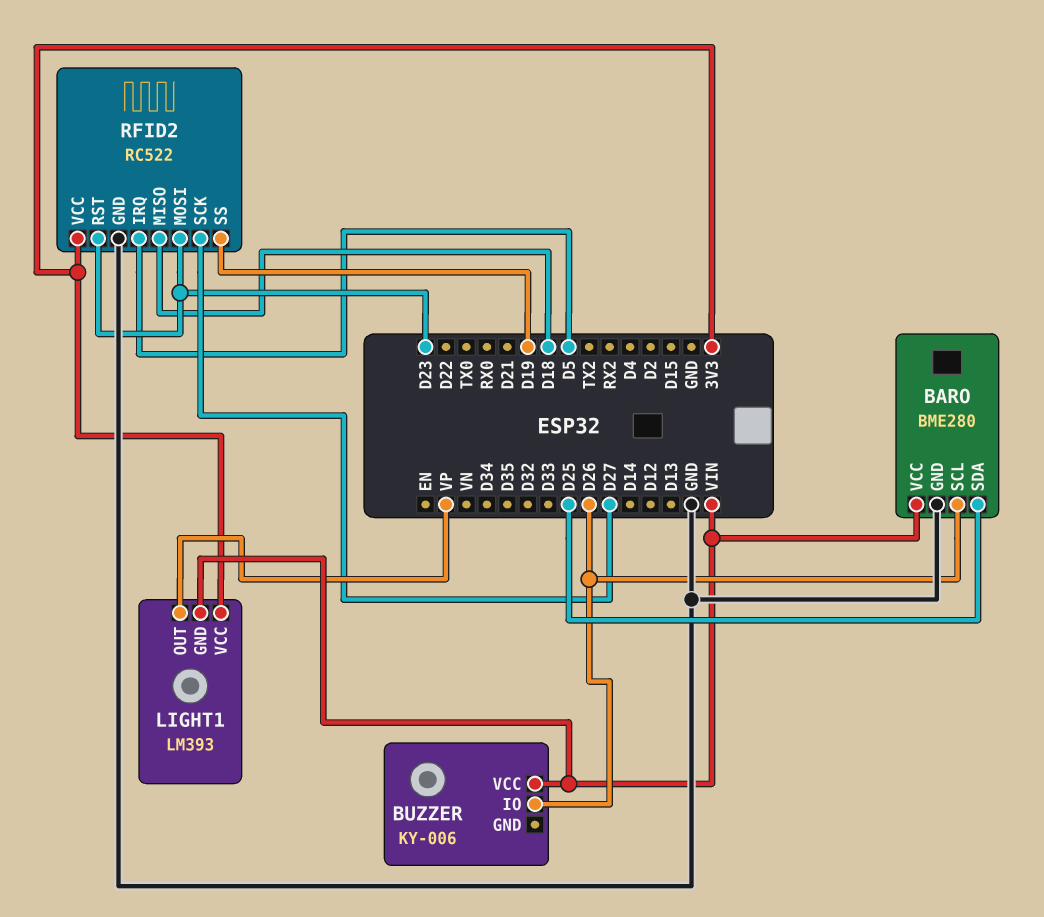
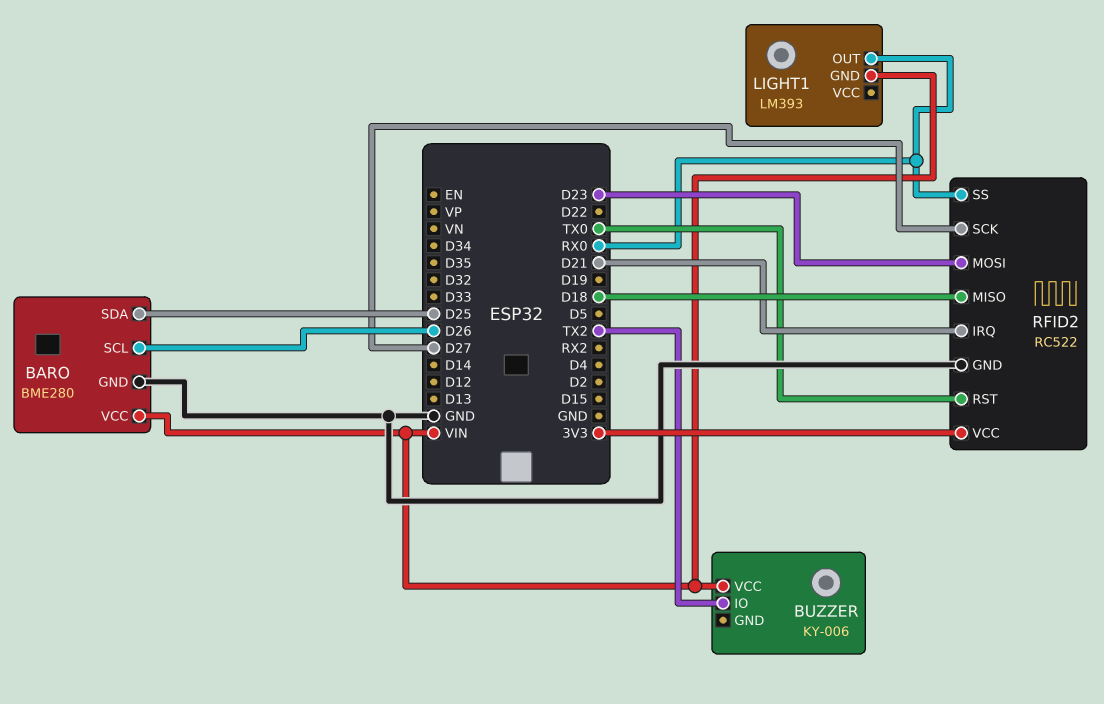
BUZZER pin IO: D26 -> TX2
LIGHT1 pin OUT: VP -> RX0
LIGHT1 pin VCC: 3V3 -> none
RFID2 pin IRQ: D5 -> D21
RFID2 pin RST: D23 -> TX0
RFID2 pin SS: D19 -> RX0

